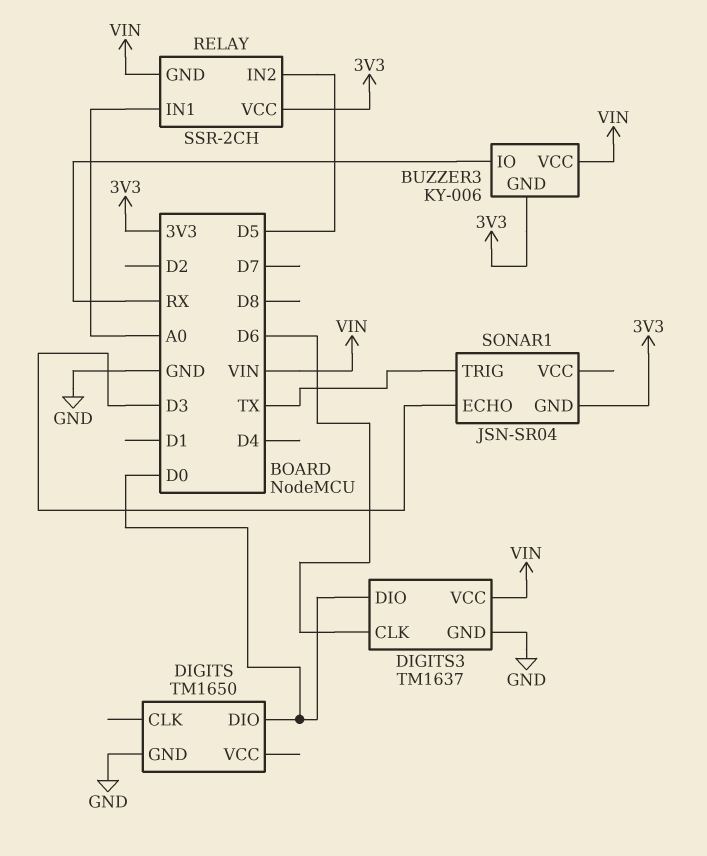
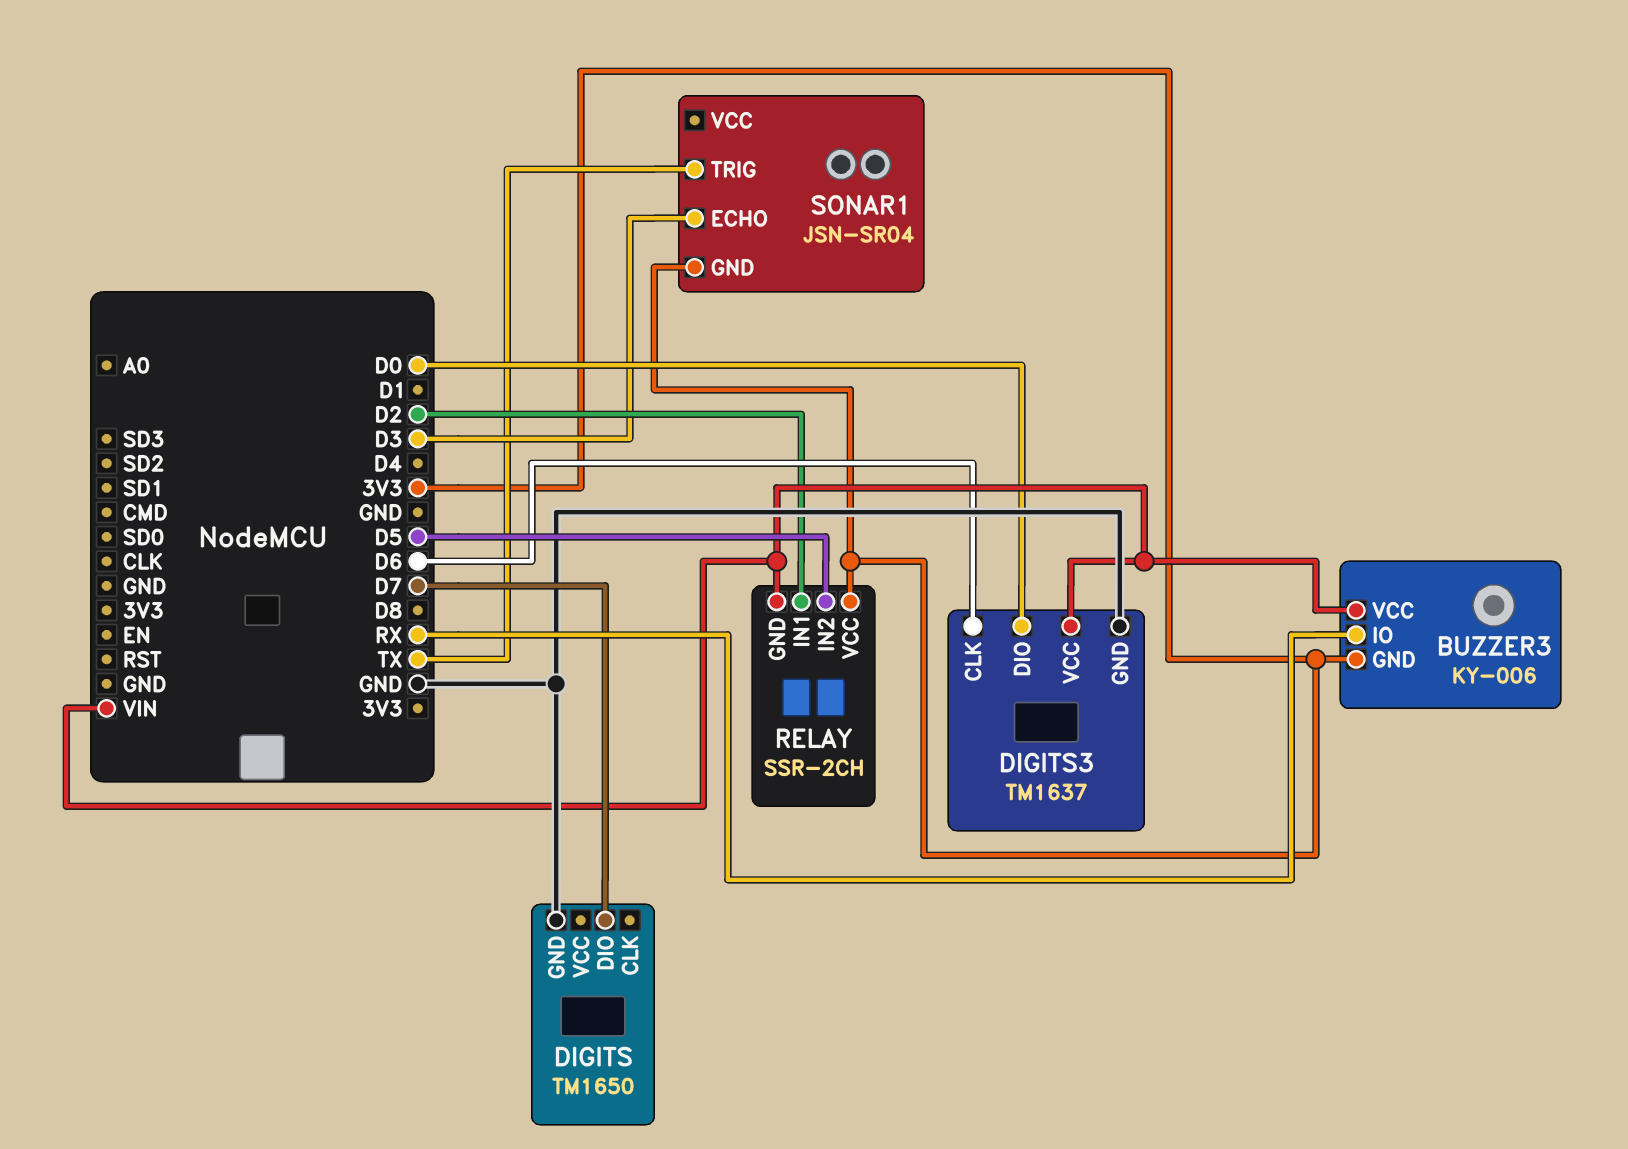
DIGITS pin DIO: D0 -> D7
RELAY pin IN1: A0 -> D2

